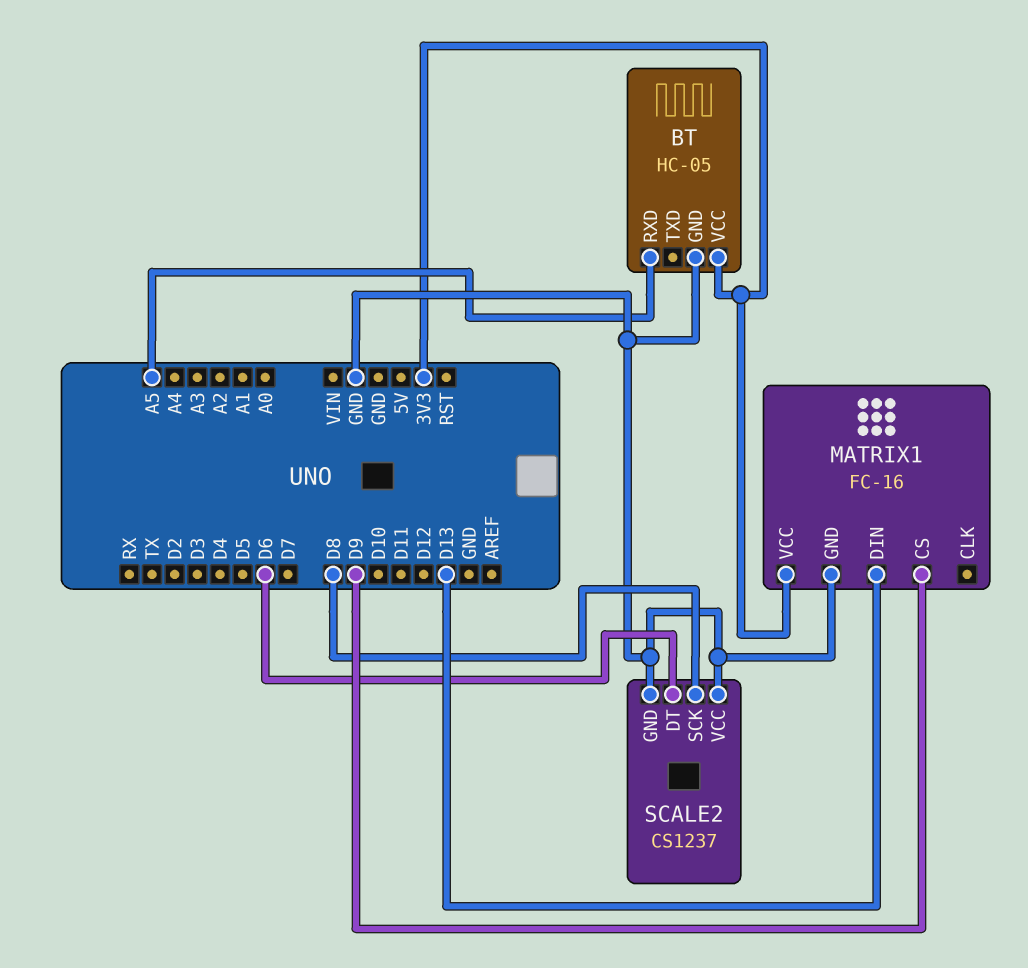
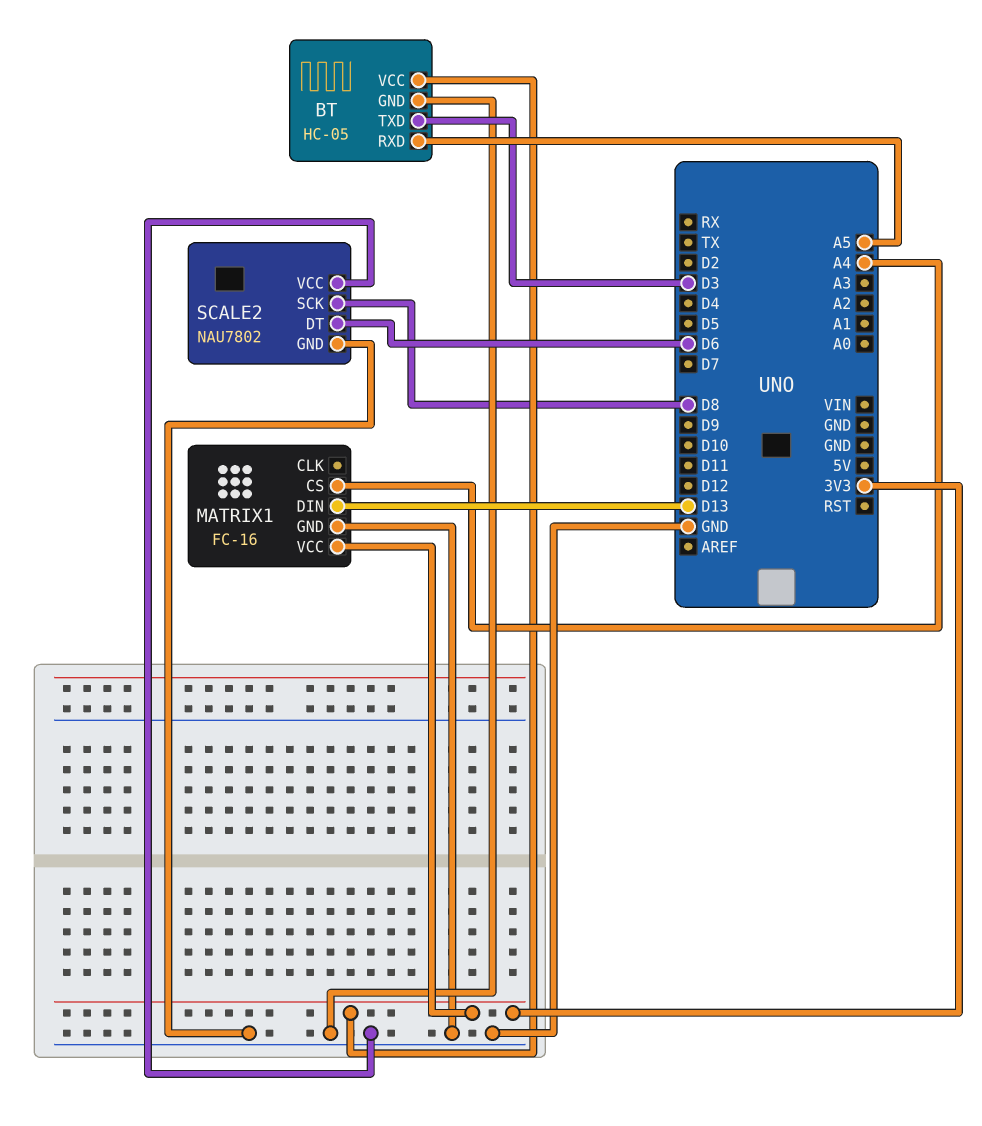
BT pin TXD: none -> D3
MATRIX1 pin CS: D9 -> A4
SCALE2: CS1237 -> NAU7802

